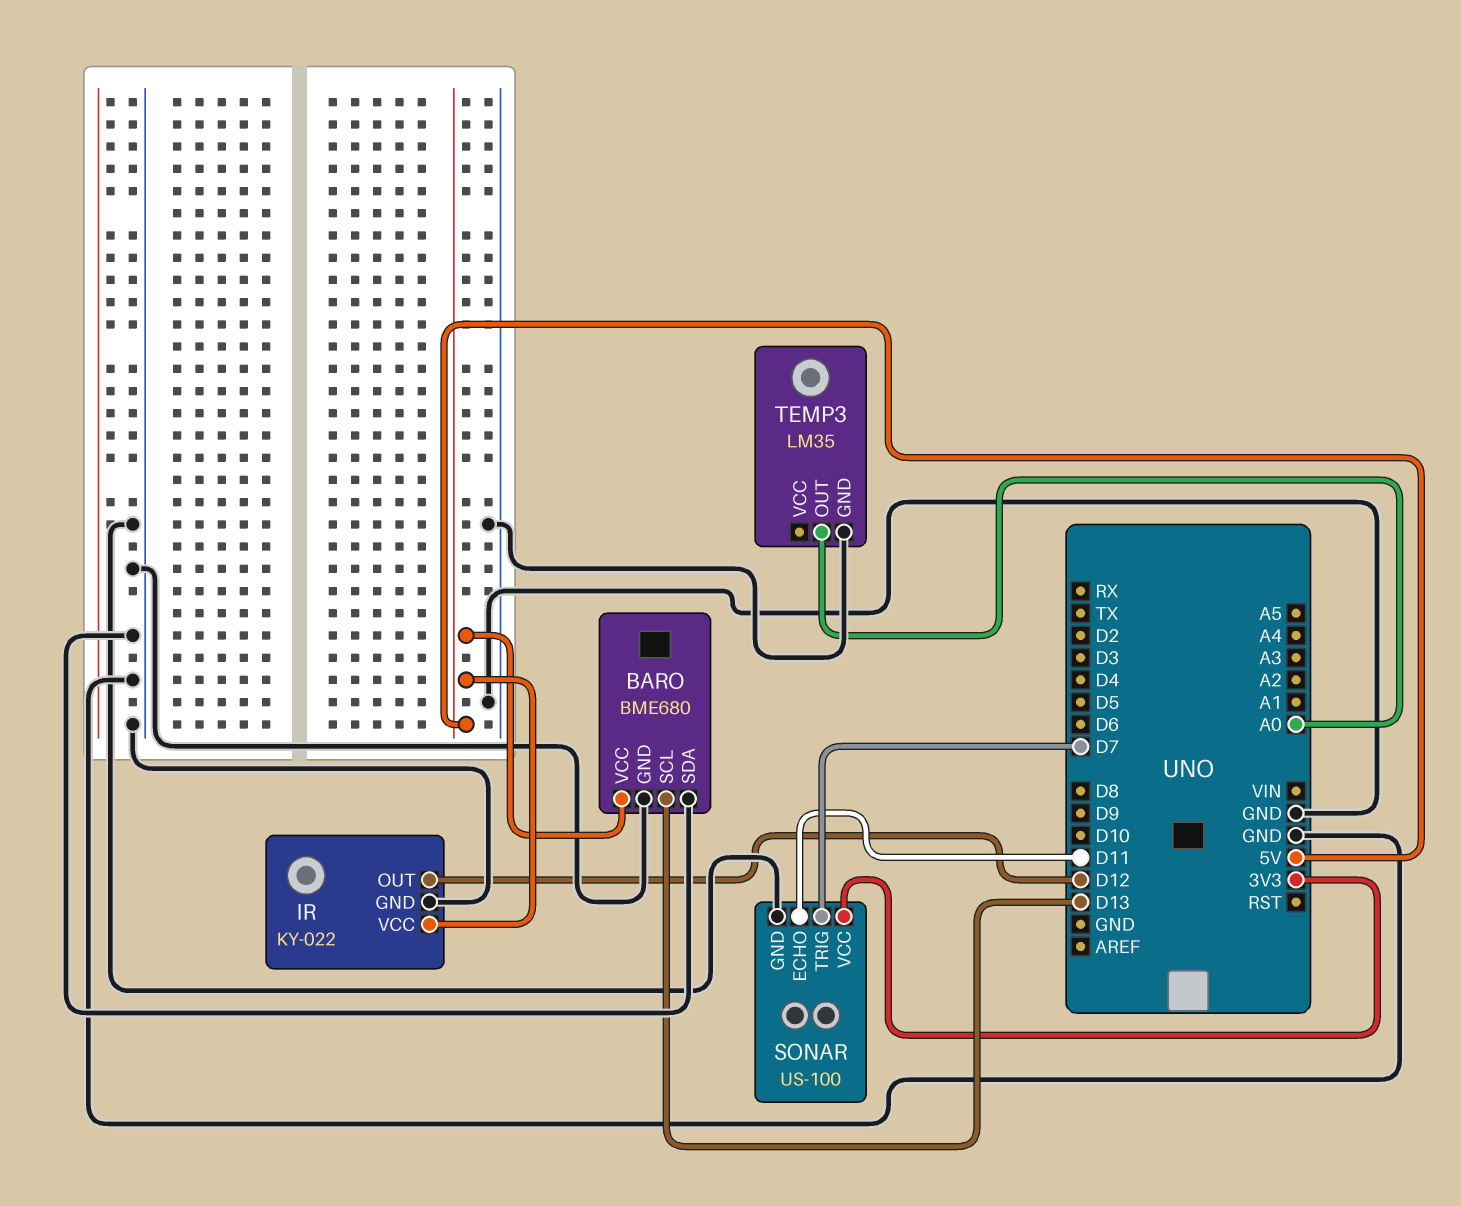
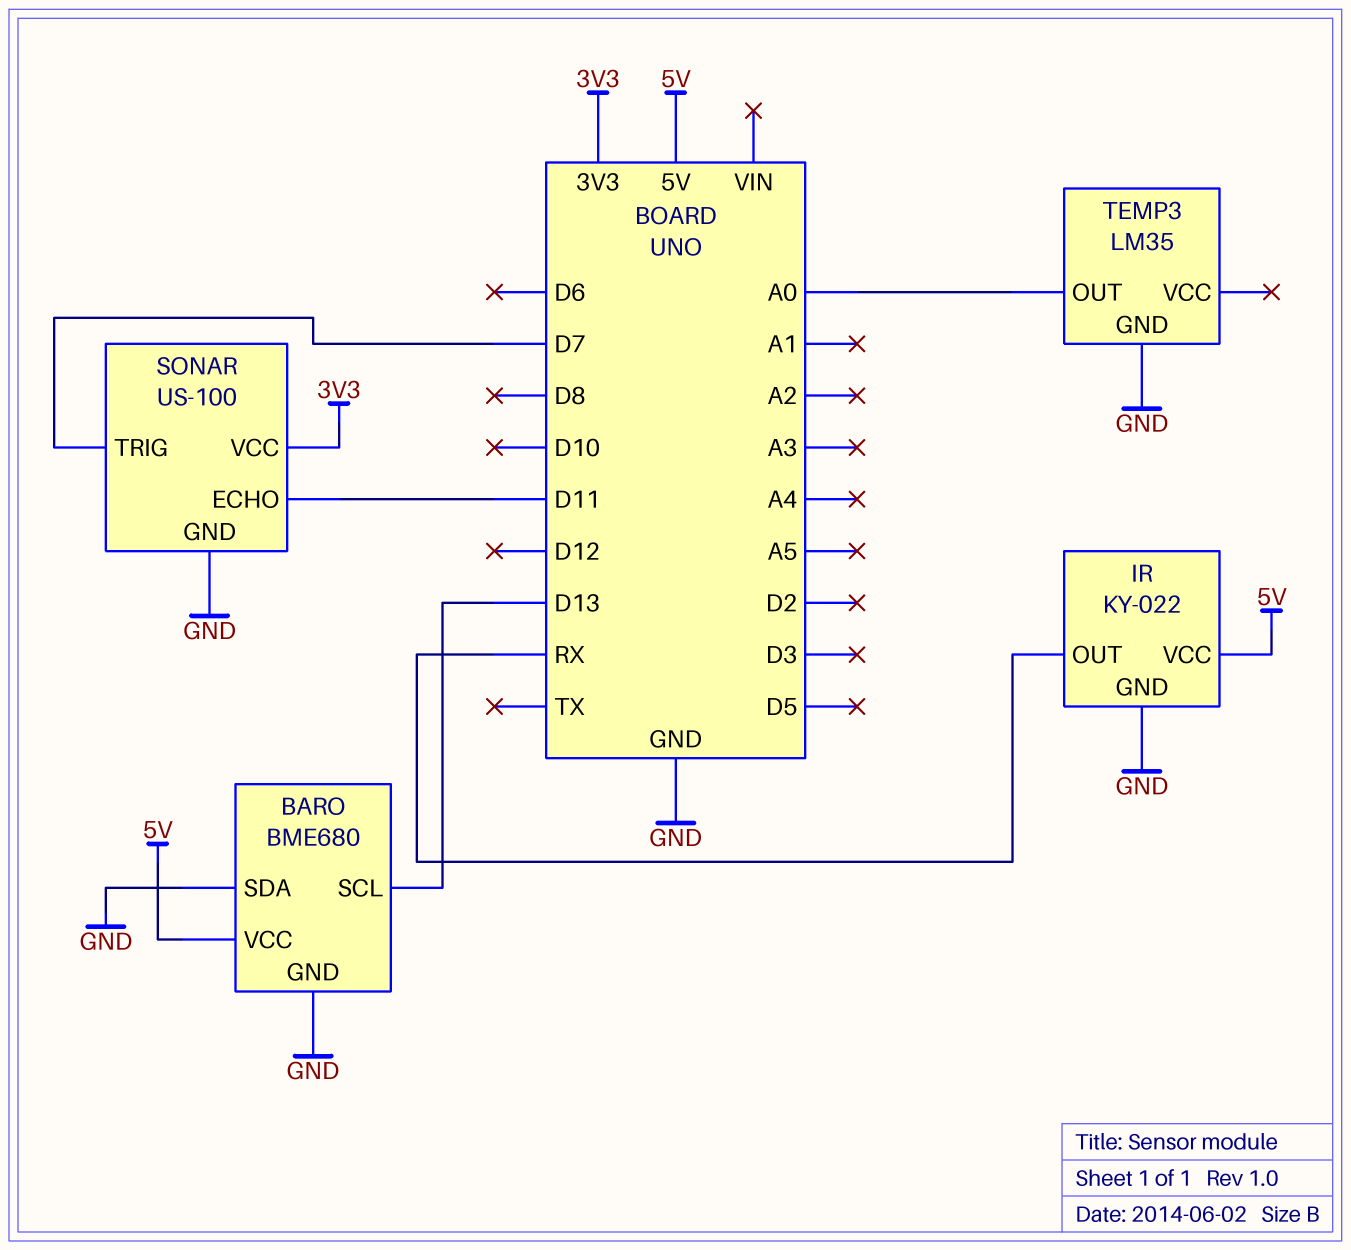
IR pin OUT: D12 -> RX

